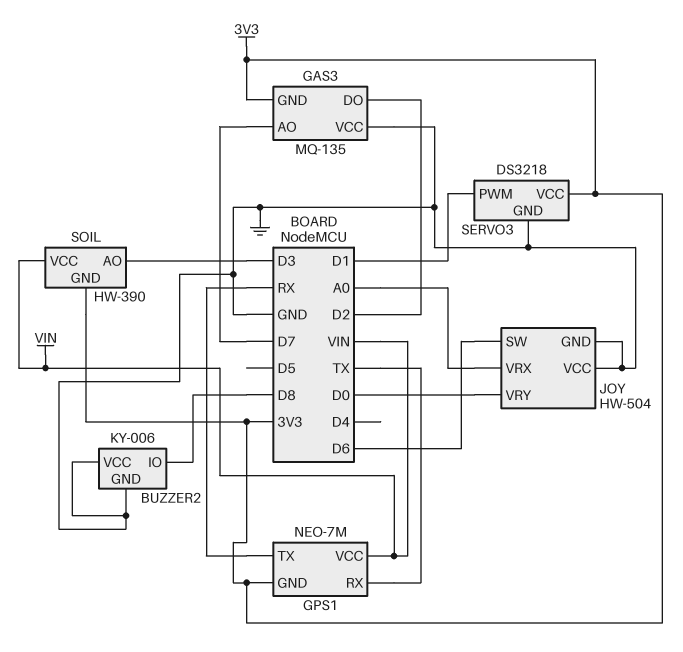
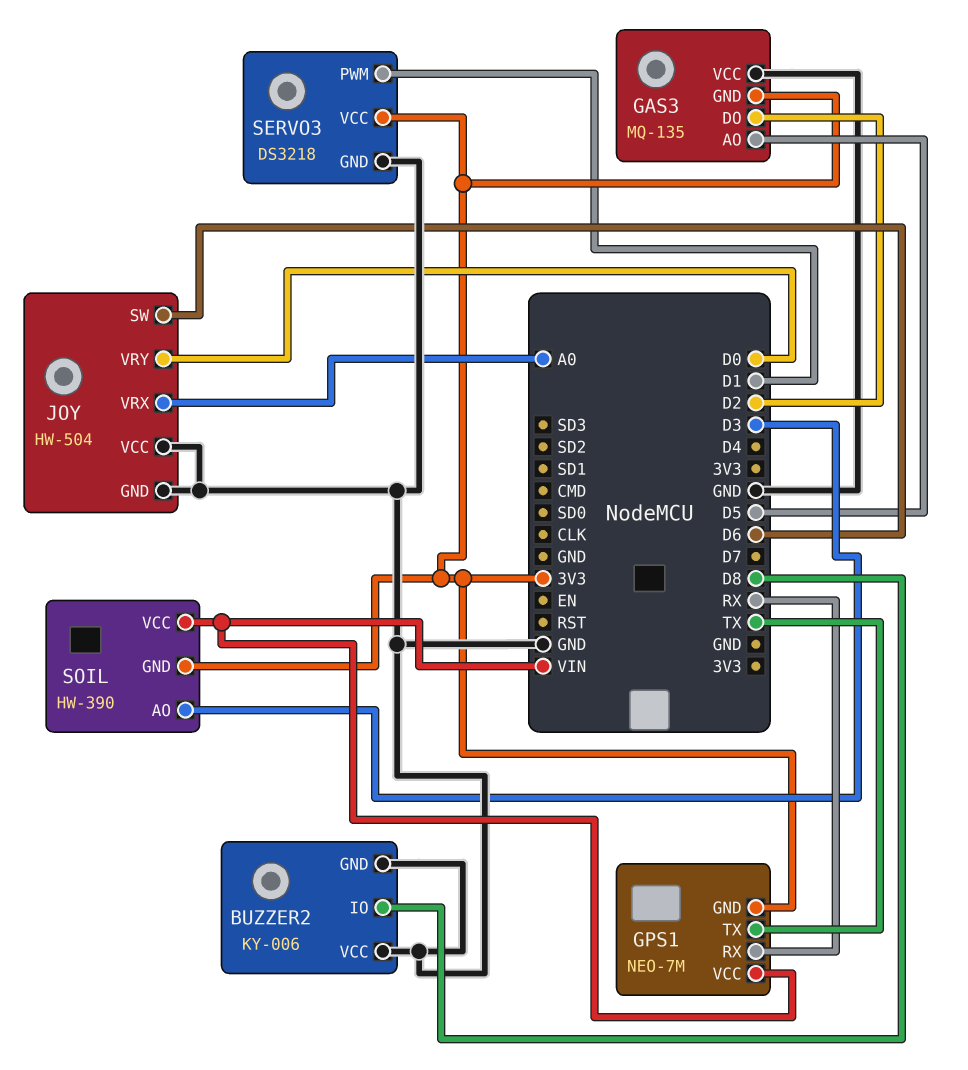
GAS3 pin AO: D7 -> D5
GPS1 pin RX: TX -> RX
GPS1 pin TX: RX -> TX

